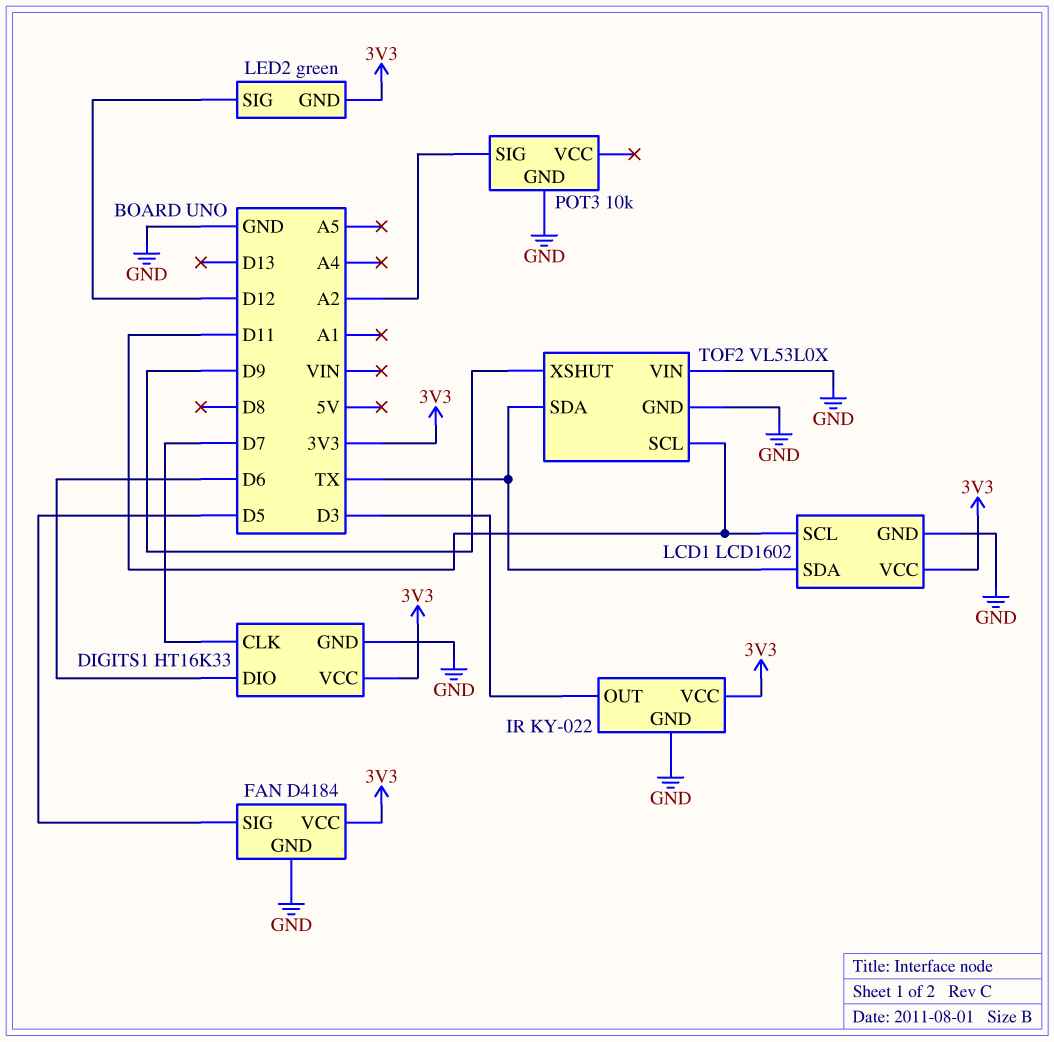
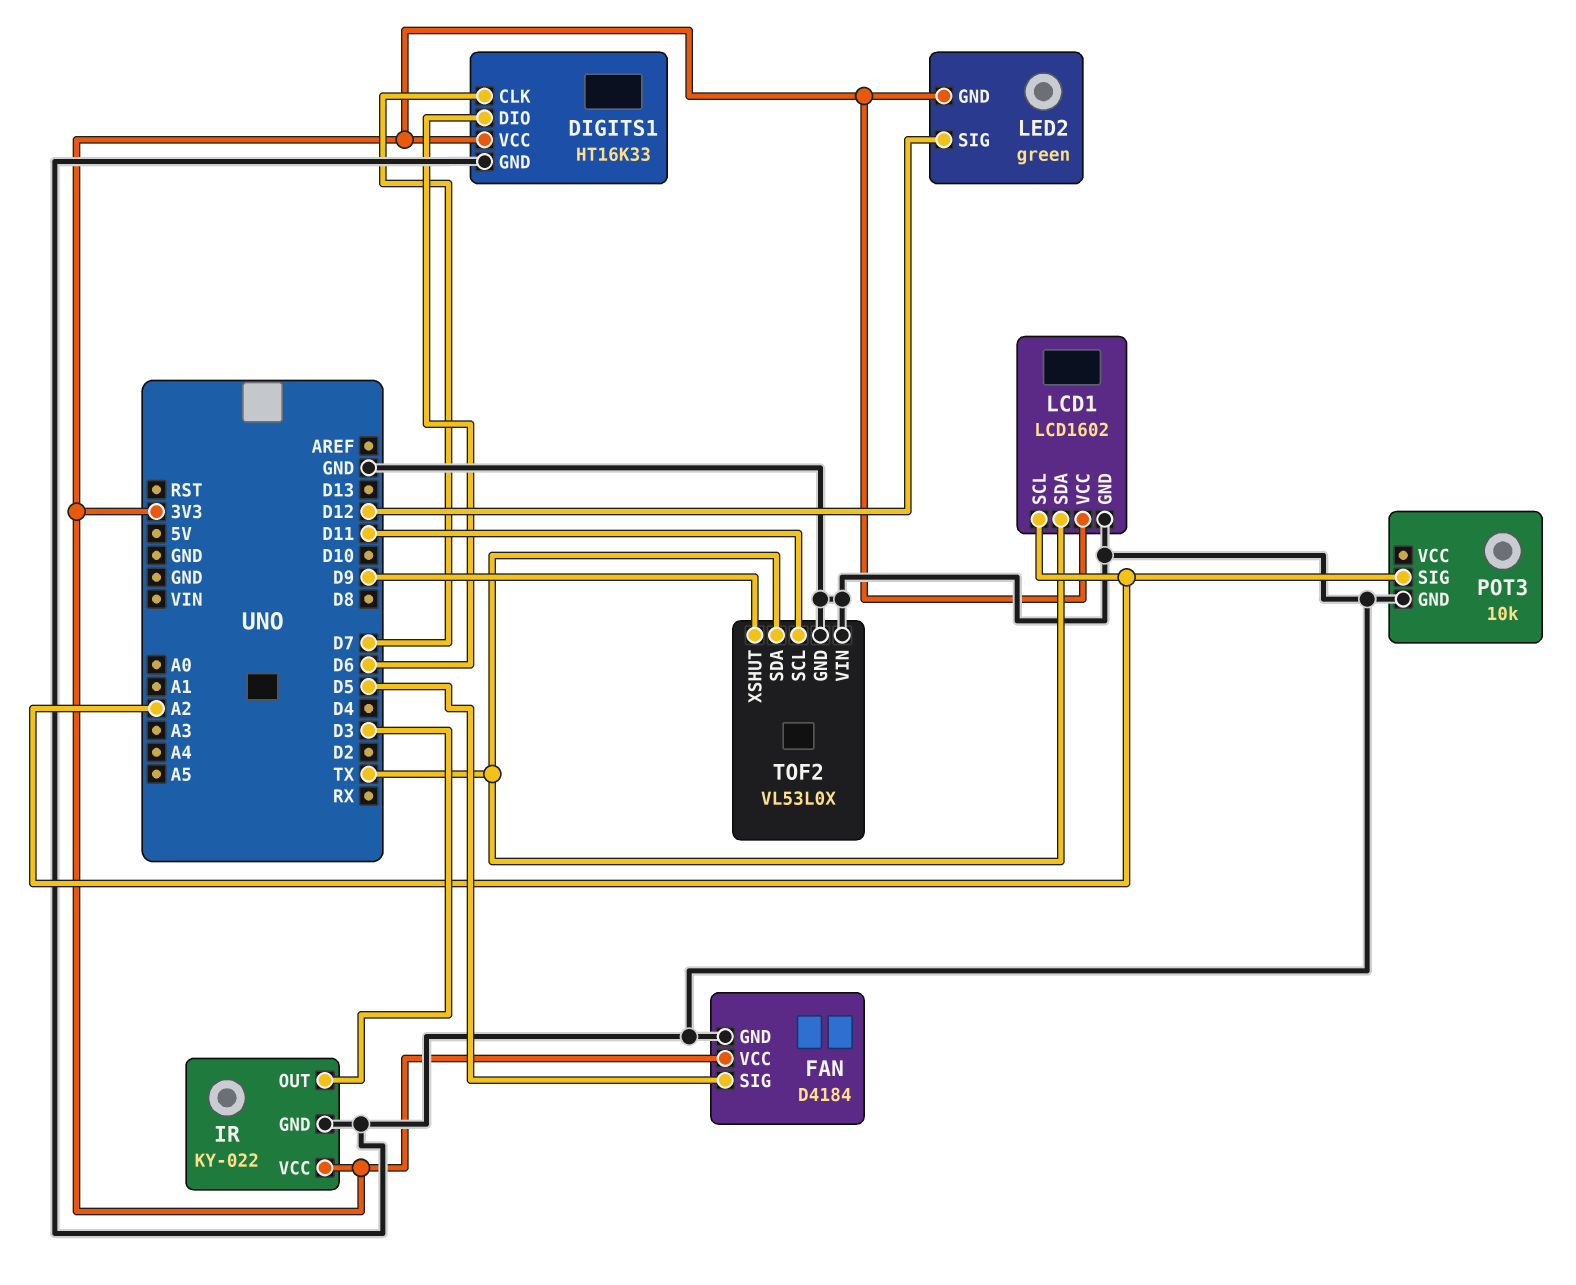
LCD1 pin SCL: D11 -> A2

